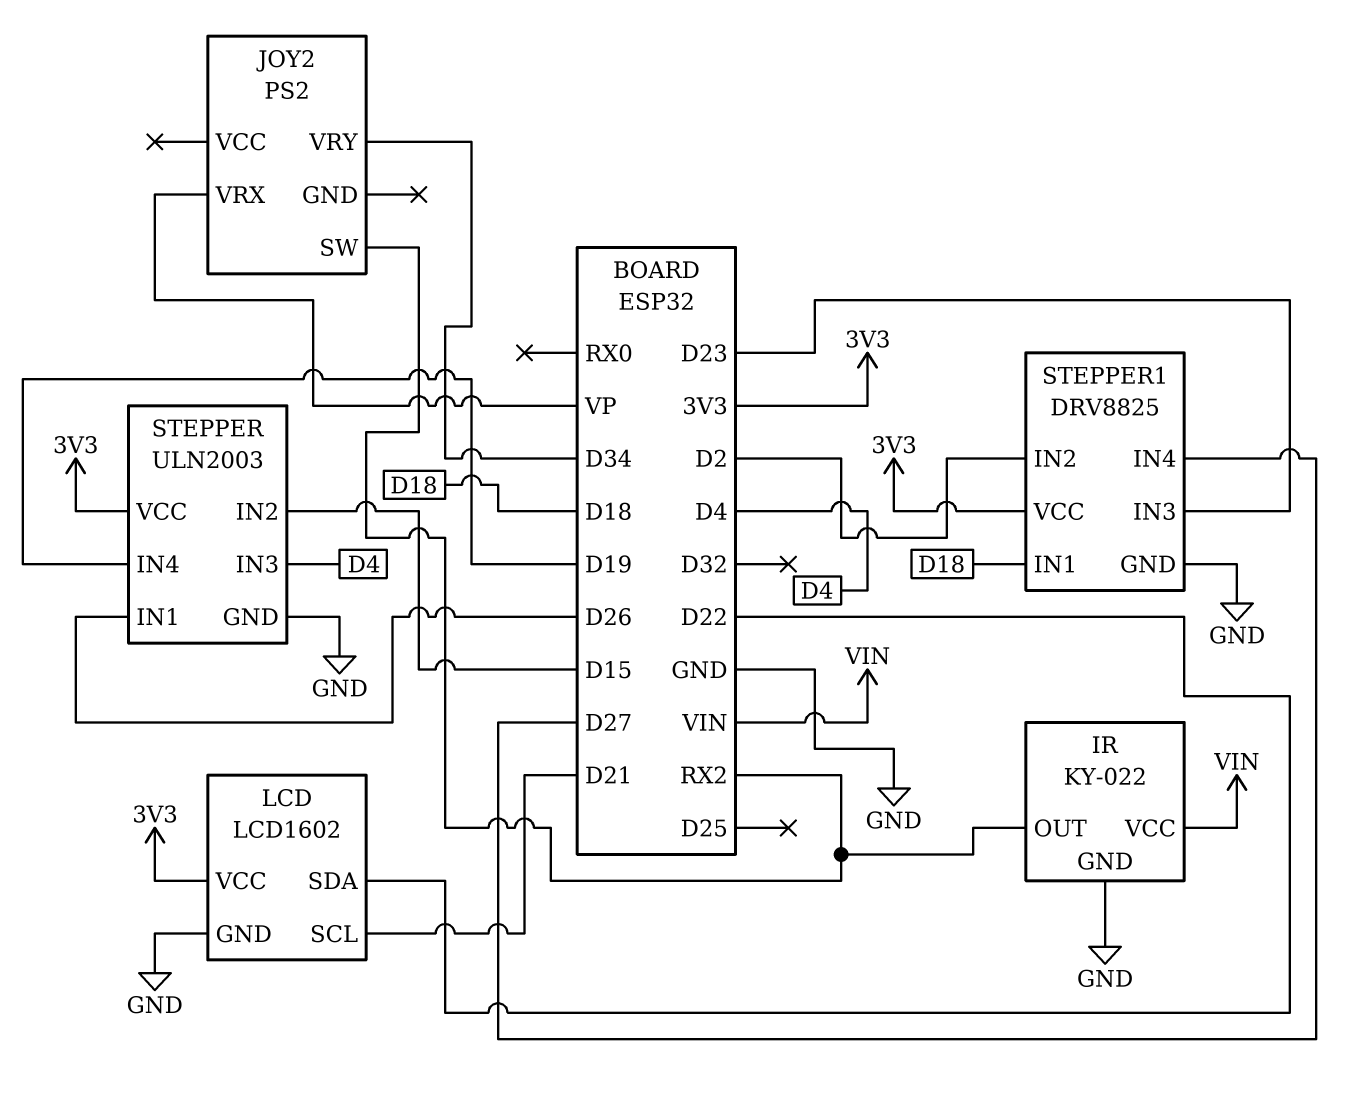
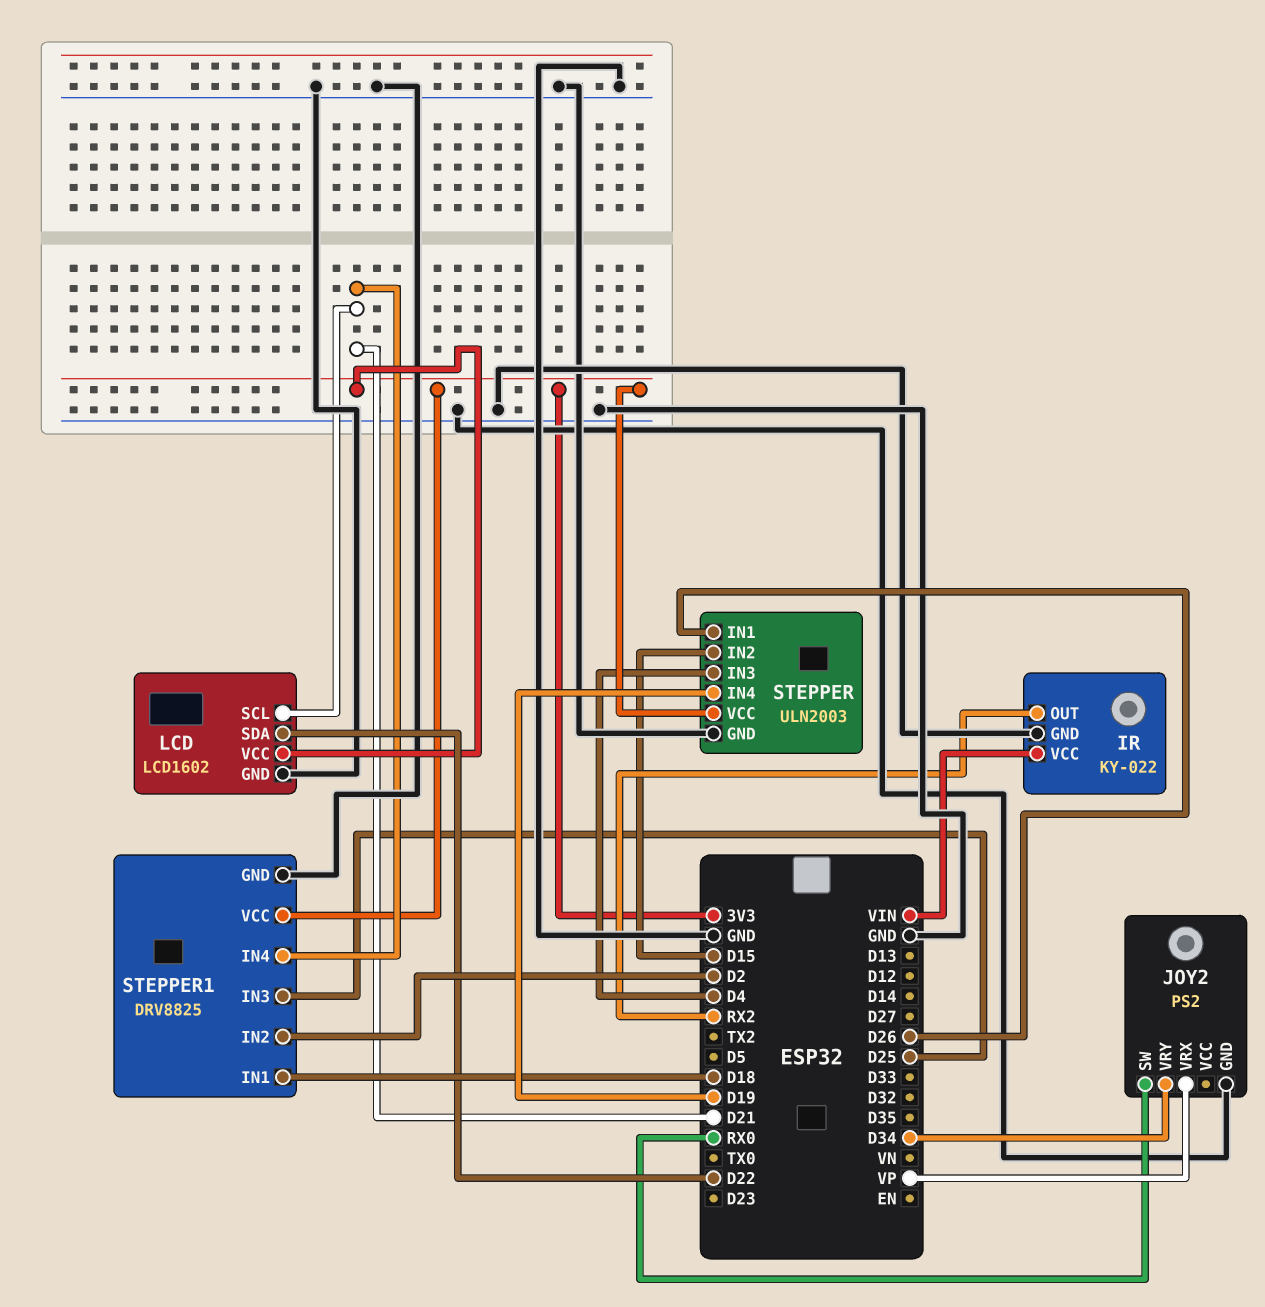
JOY2 pin GND: none -> GND
JOY2 pin SW: RX2 -> RX0
STEPPER1 pin IN3: D23 -> D25
STEPPER1 pin IN4: D27 -> D21

